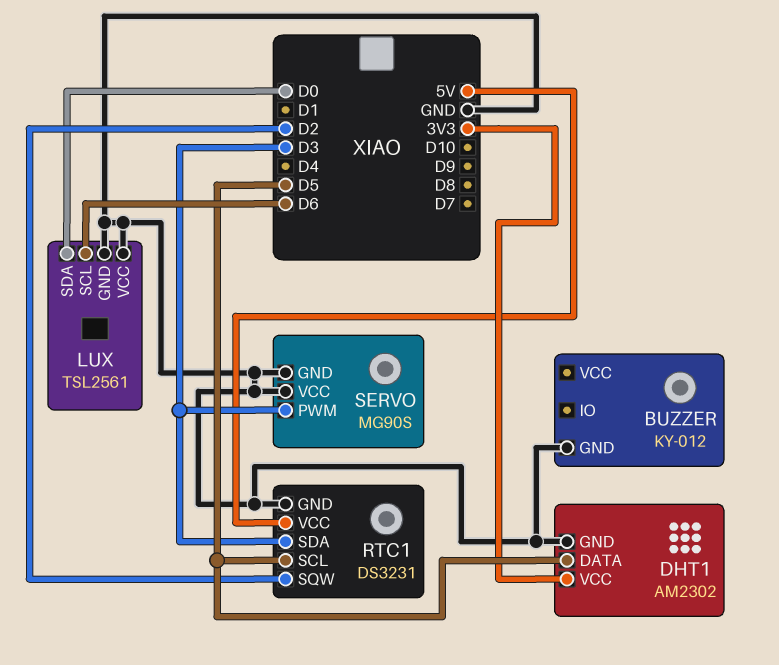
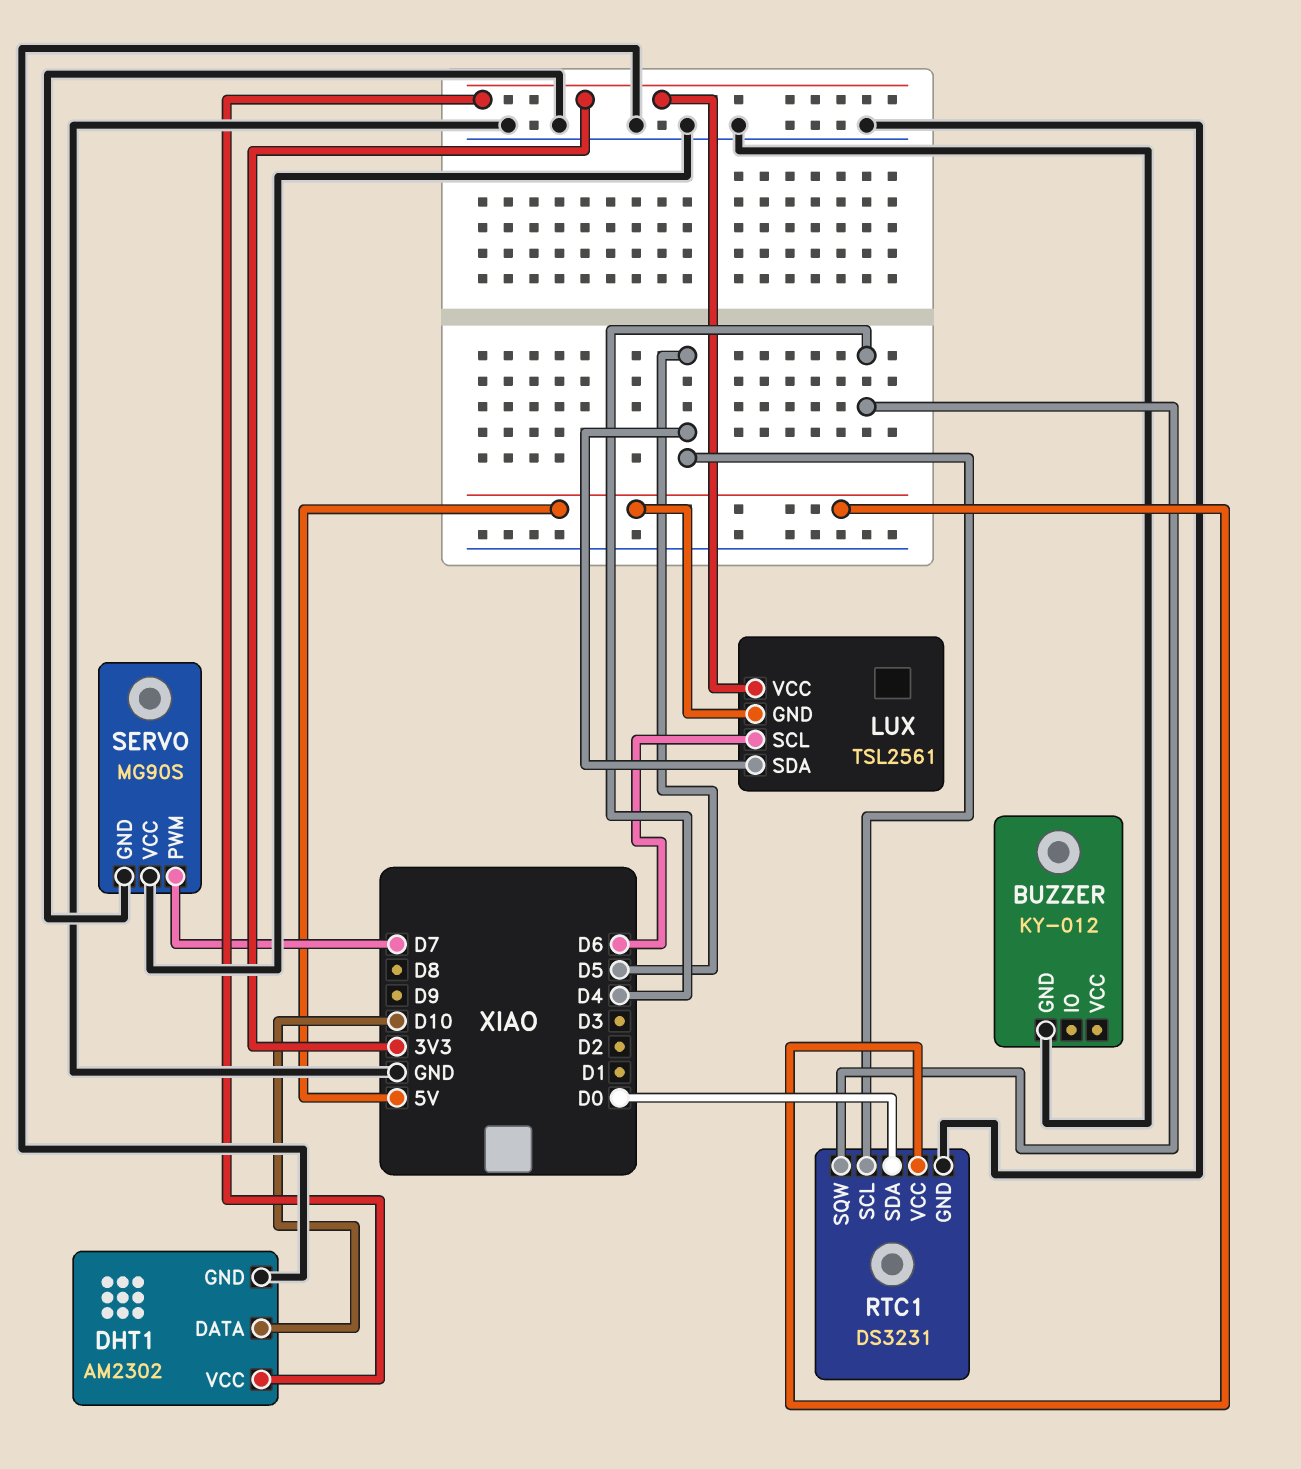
DHT1 pin DATA: D5 -> D10
LUX pin GND: GND -> 5V
LUX pin SDA: D0 -> D5
LUX pin VCC: GND -> 3V3
RTC1 pin SDA: D3 -> D0
RTC1 pin SQW: D2 -> D4
SERVO pin PWM: D3 -> D7

